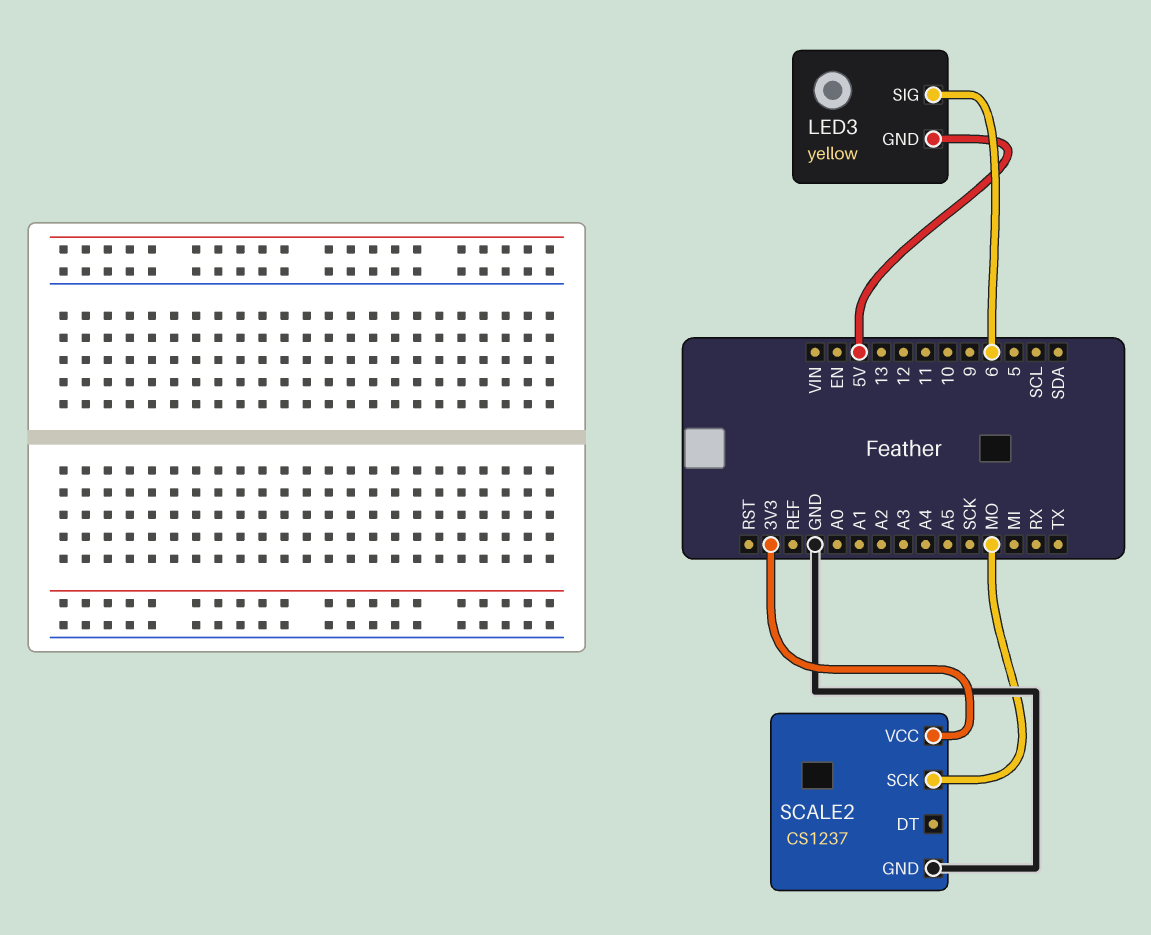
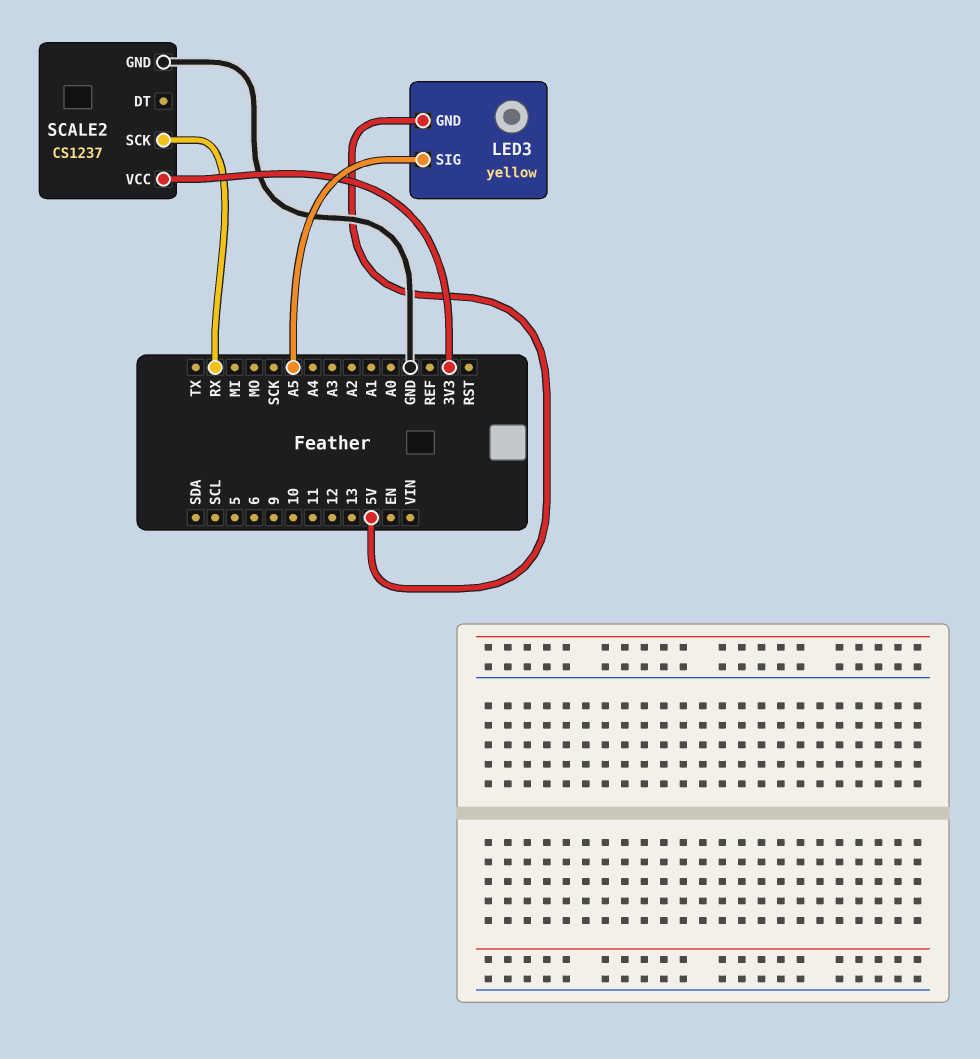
LED3 pin SIG: 6 -> A5
SCALE2 pin SCK: MO -> RX

